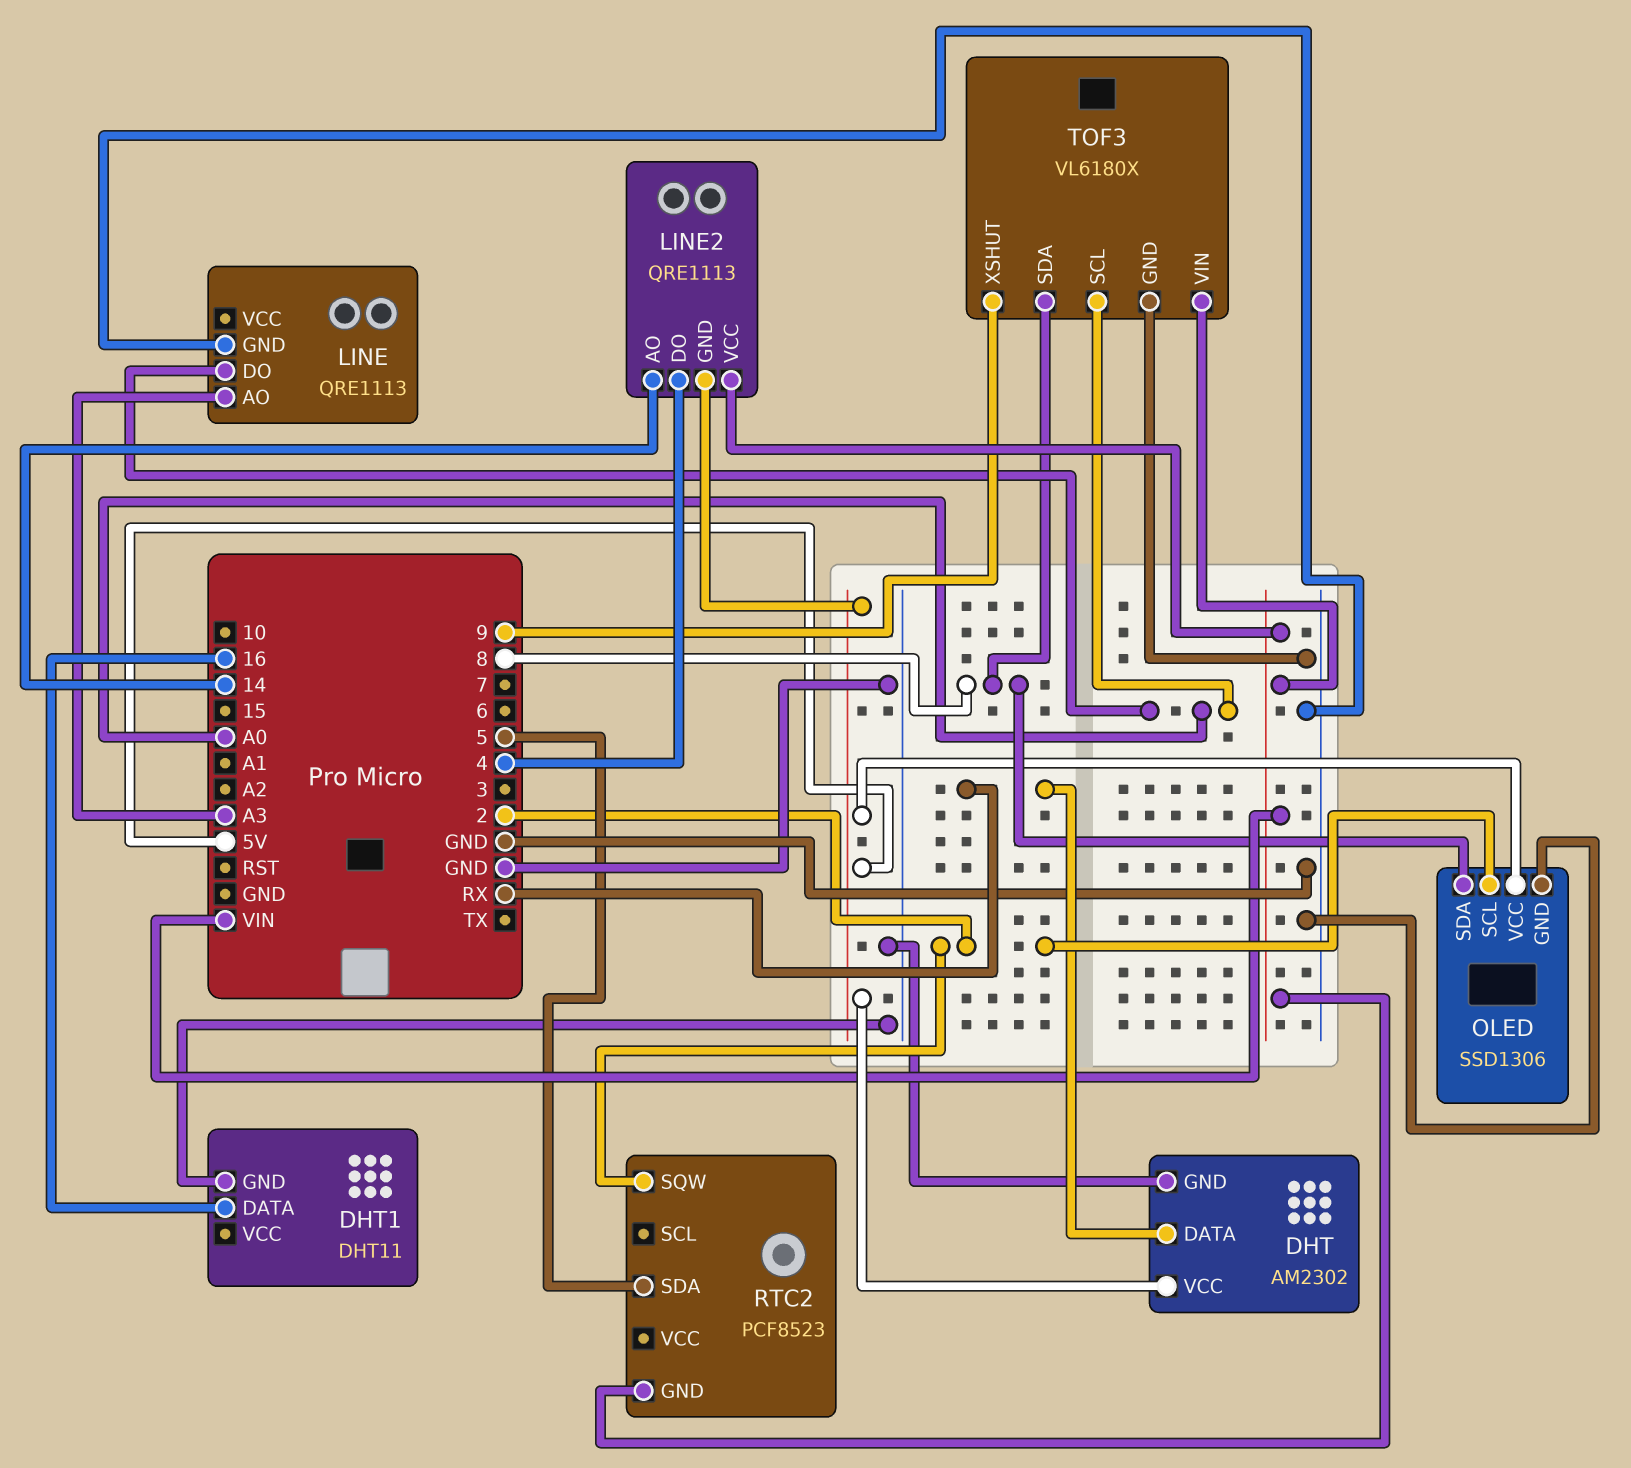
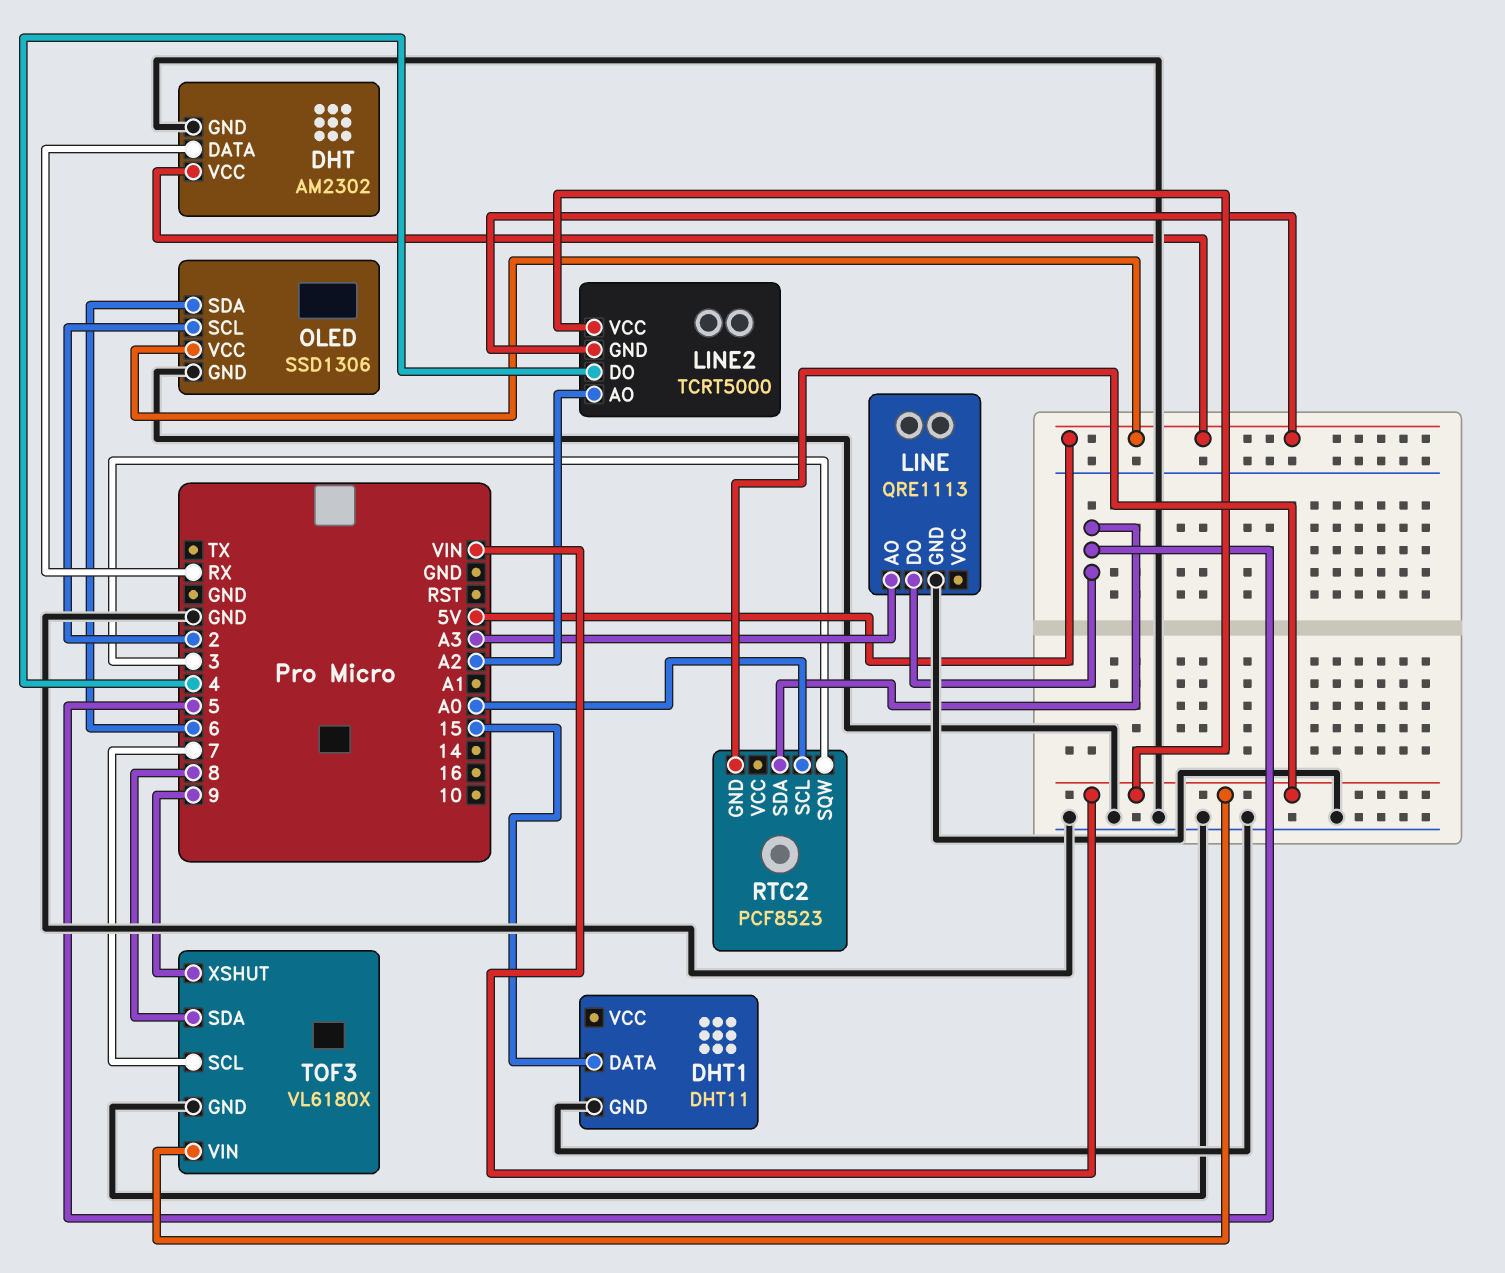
DHT1 pin DATA: 16 -> 15
LINE pin DO: A0 -> 5
LINE2: QRE1113 -> TCRT5000
LINE2 pin AO: 14 -> A2
OLED pin SDA: 8 -> 6
RTC2 pin SCL: none -> A0
RTC2 pin SQW: 2 -> 3
TOF3 pin SCL: A0 -> 7

